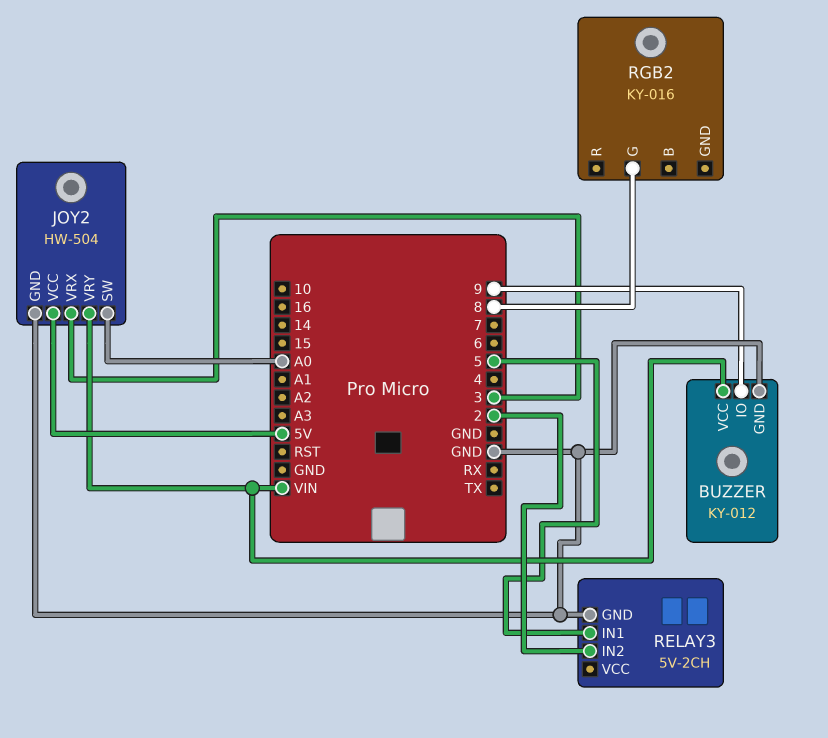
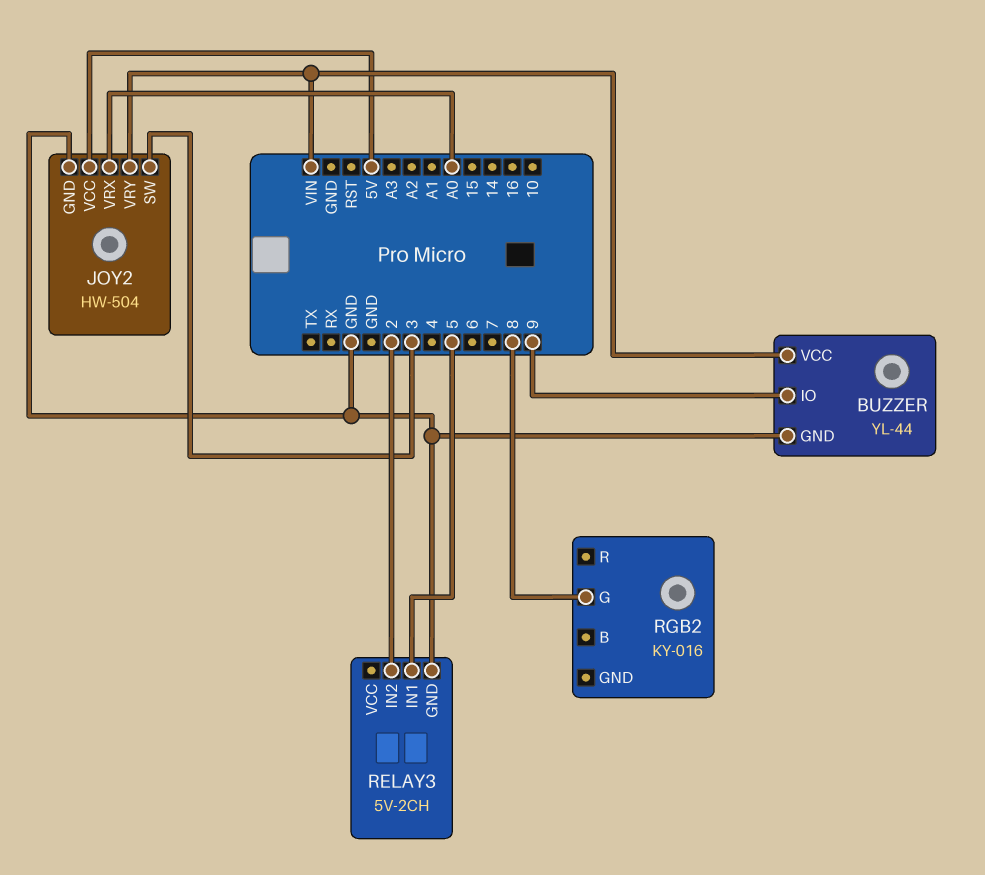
BUZZER: KY-012 -> YL-44
JOY2 pin SW: A0 -> 3
JOY2 pin VRX: 3 -> A0

